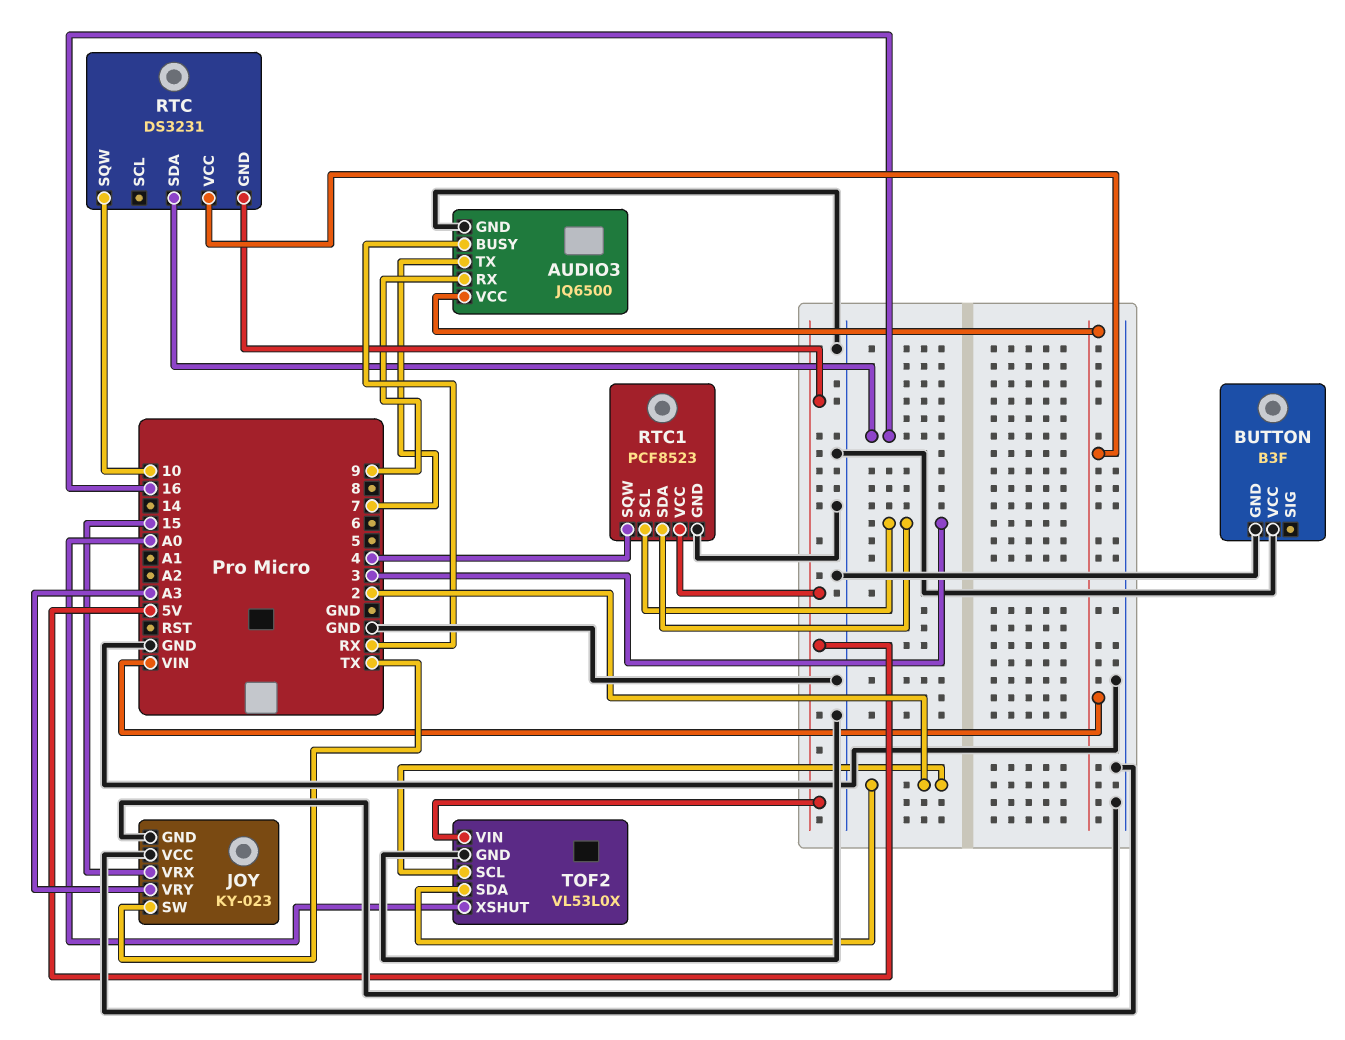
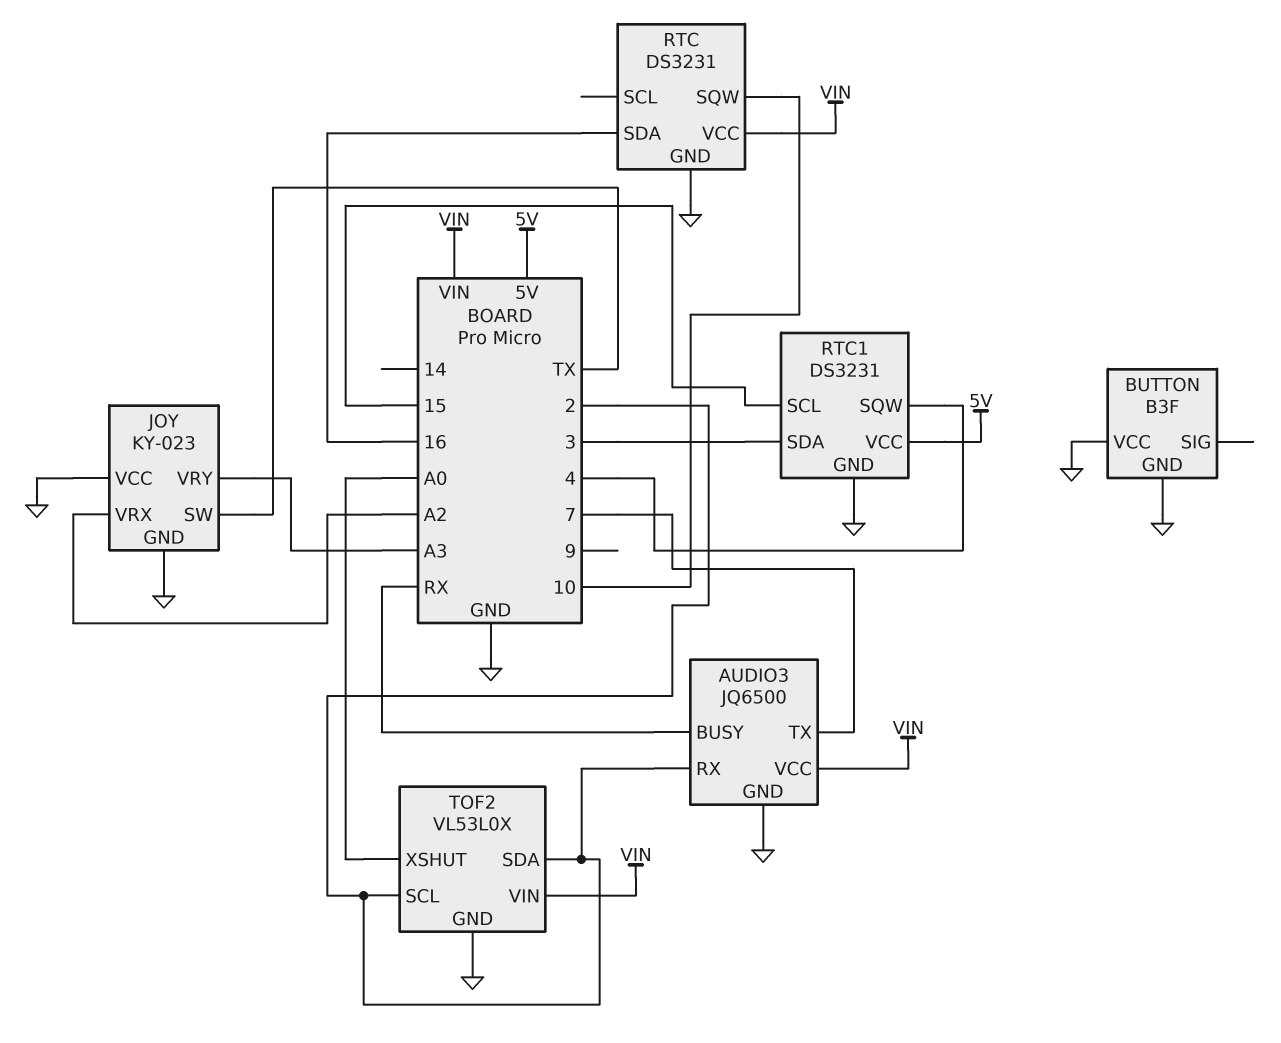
AUDIO3 pin RX: 9 -> 2
JOY pin VRX: 15 -> A2
RTC pin GND: 5V -> GND
RTC1: PCF8523 -> DS3231
RTC1 pin SCL: 3 -> 15
TOF2 pin VIN: 5V -> VIN

